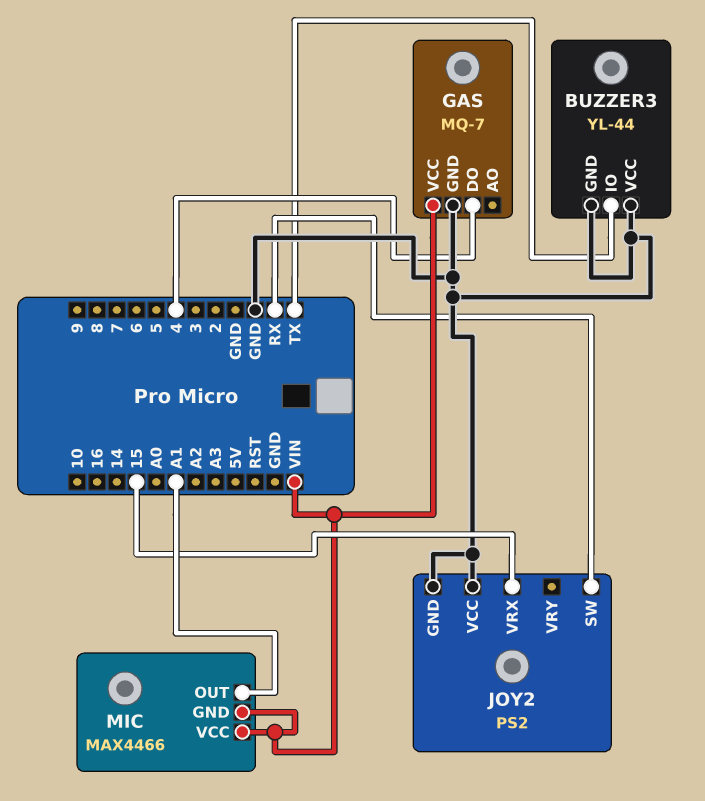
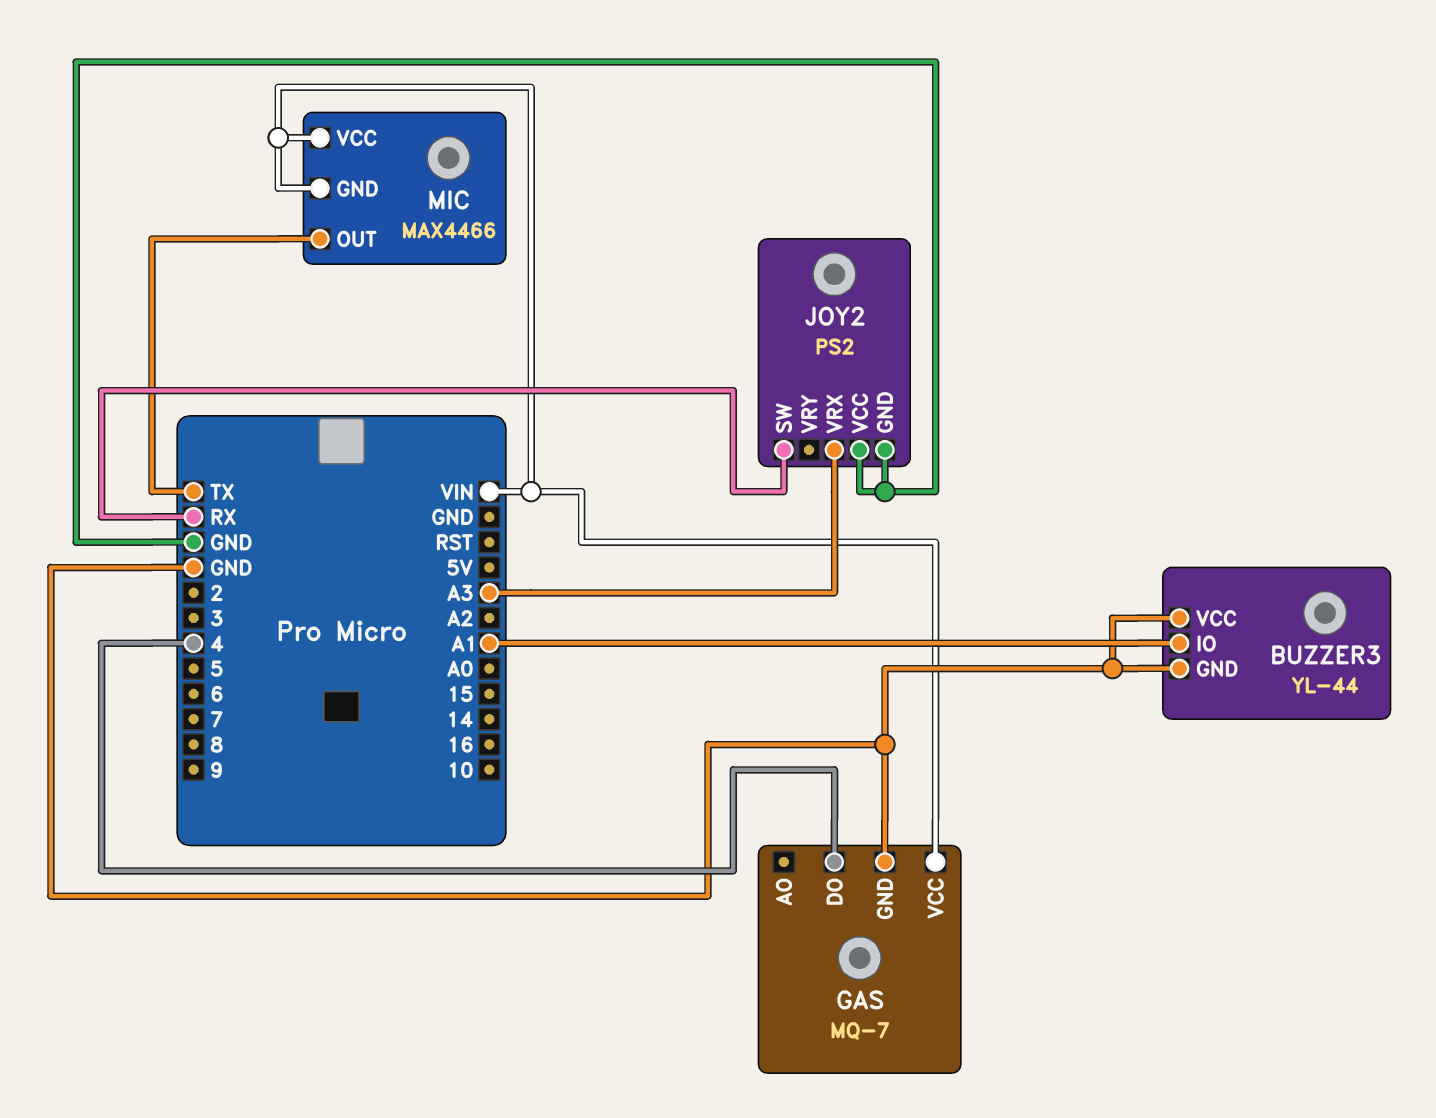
BUZZER3 pin IO: TX -> A1
JOY2 pin VRX: 15 -> A3
MIC pin OUT: A1 -> TX

